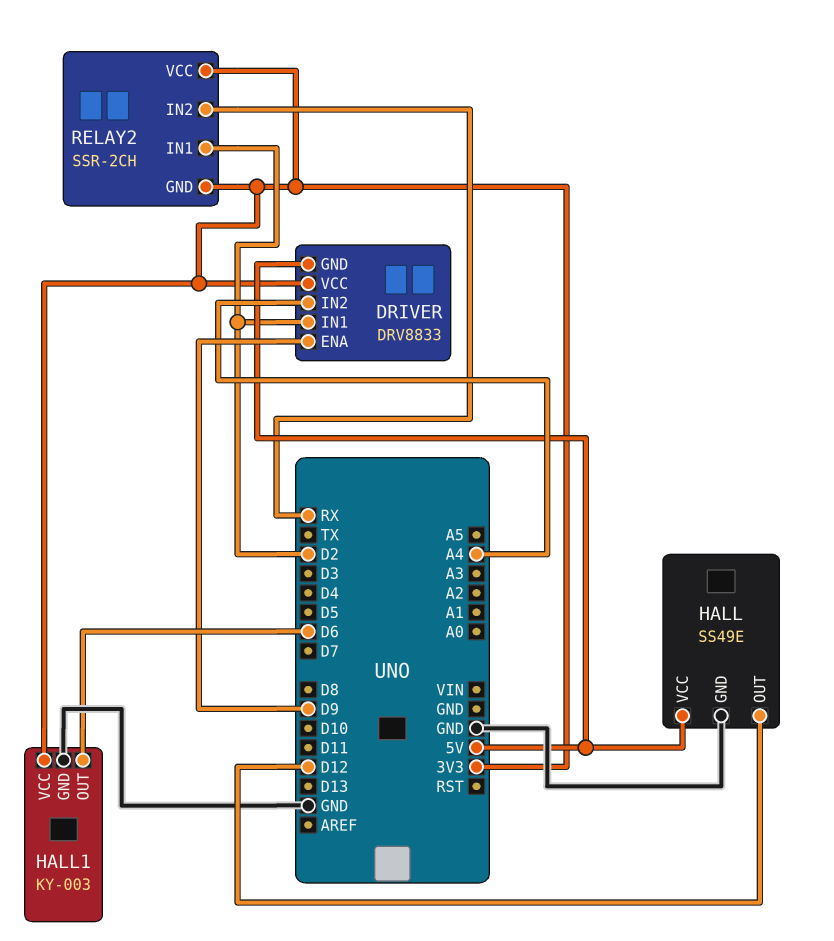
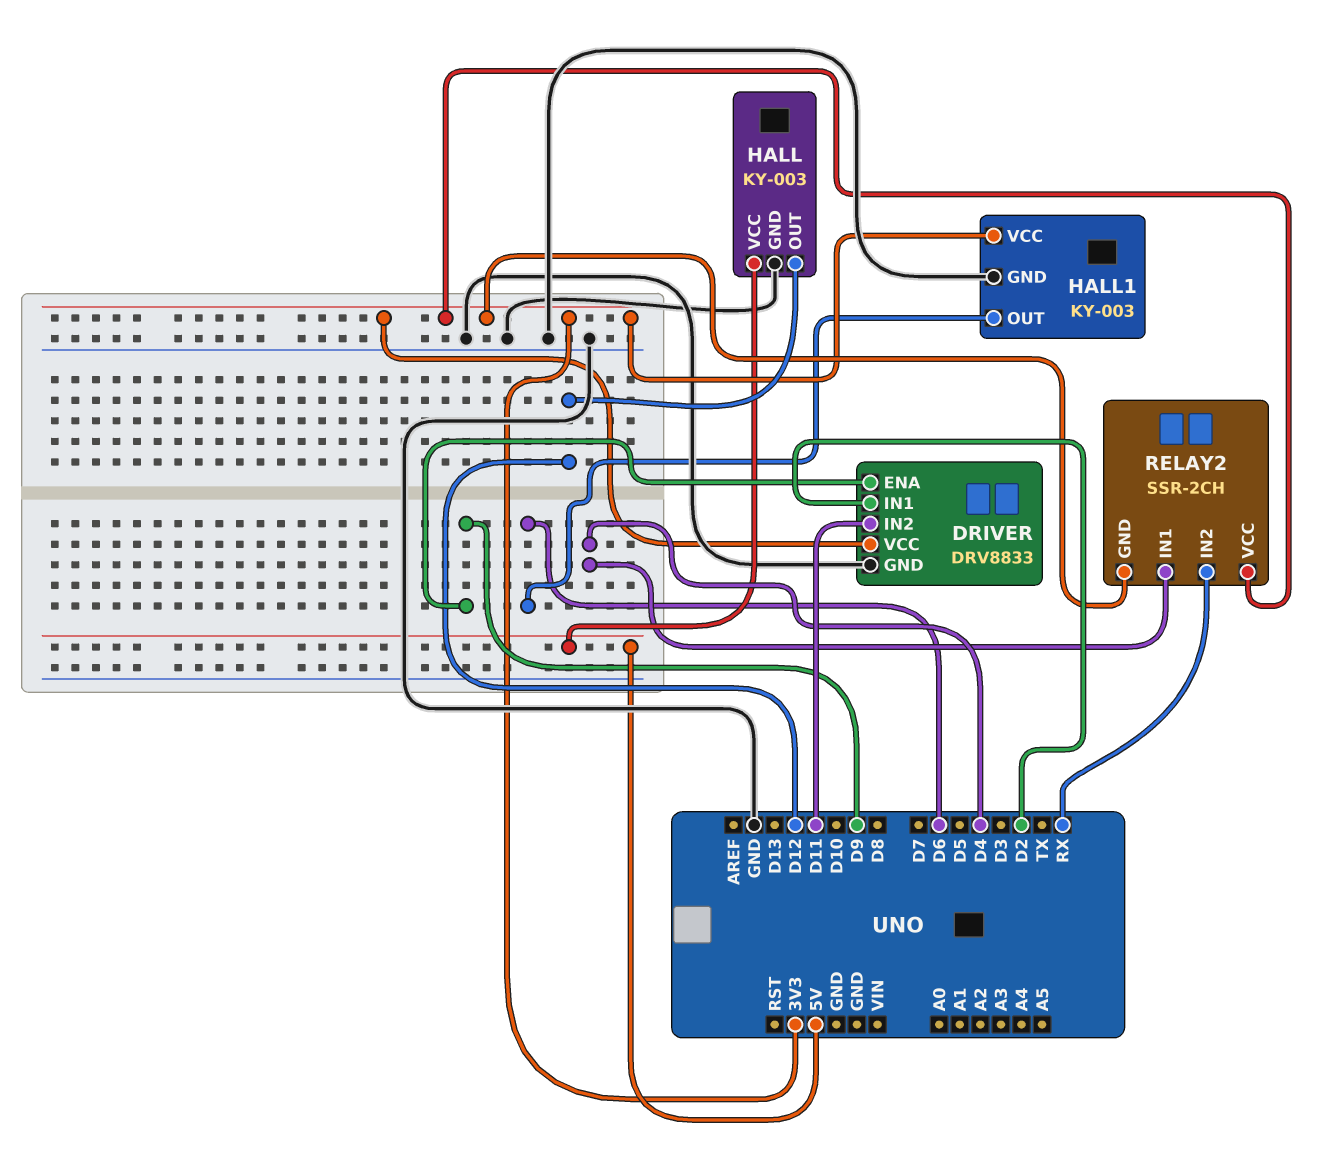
DRIVER pin GND: 5V -> GND
DRIVER pin IN2: A4 -> D11
HALL: SS49E -> KY-003
RELAY2 pin IN1: D2 -> D4

